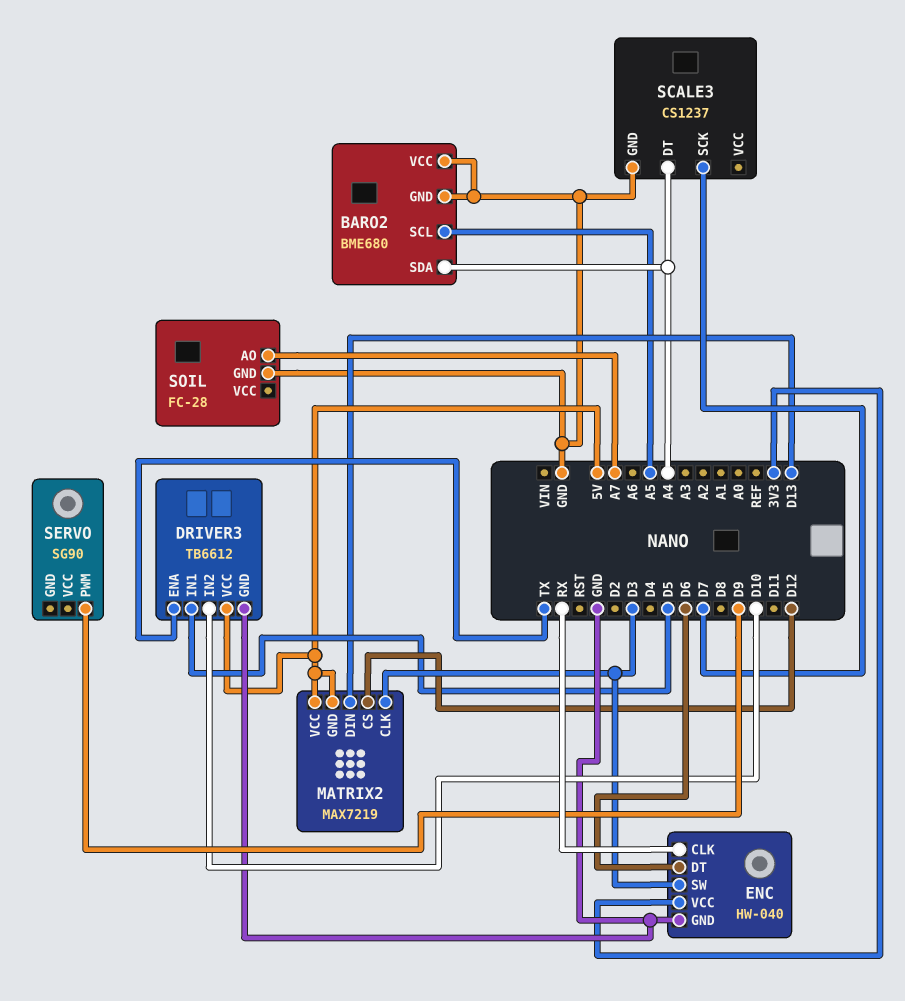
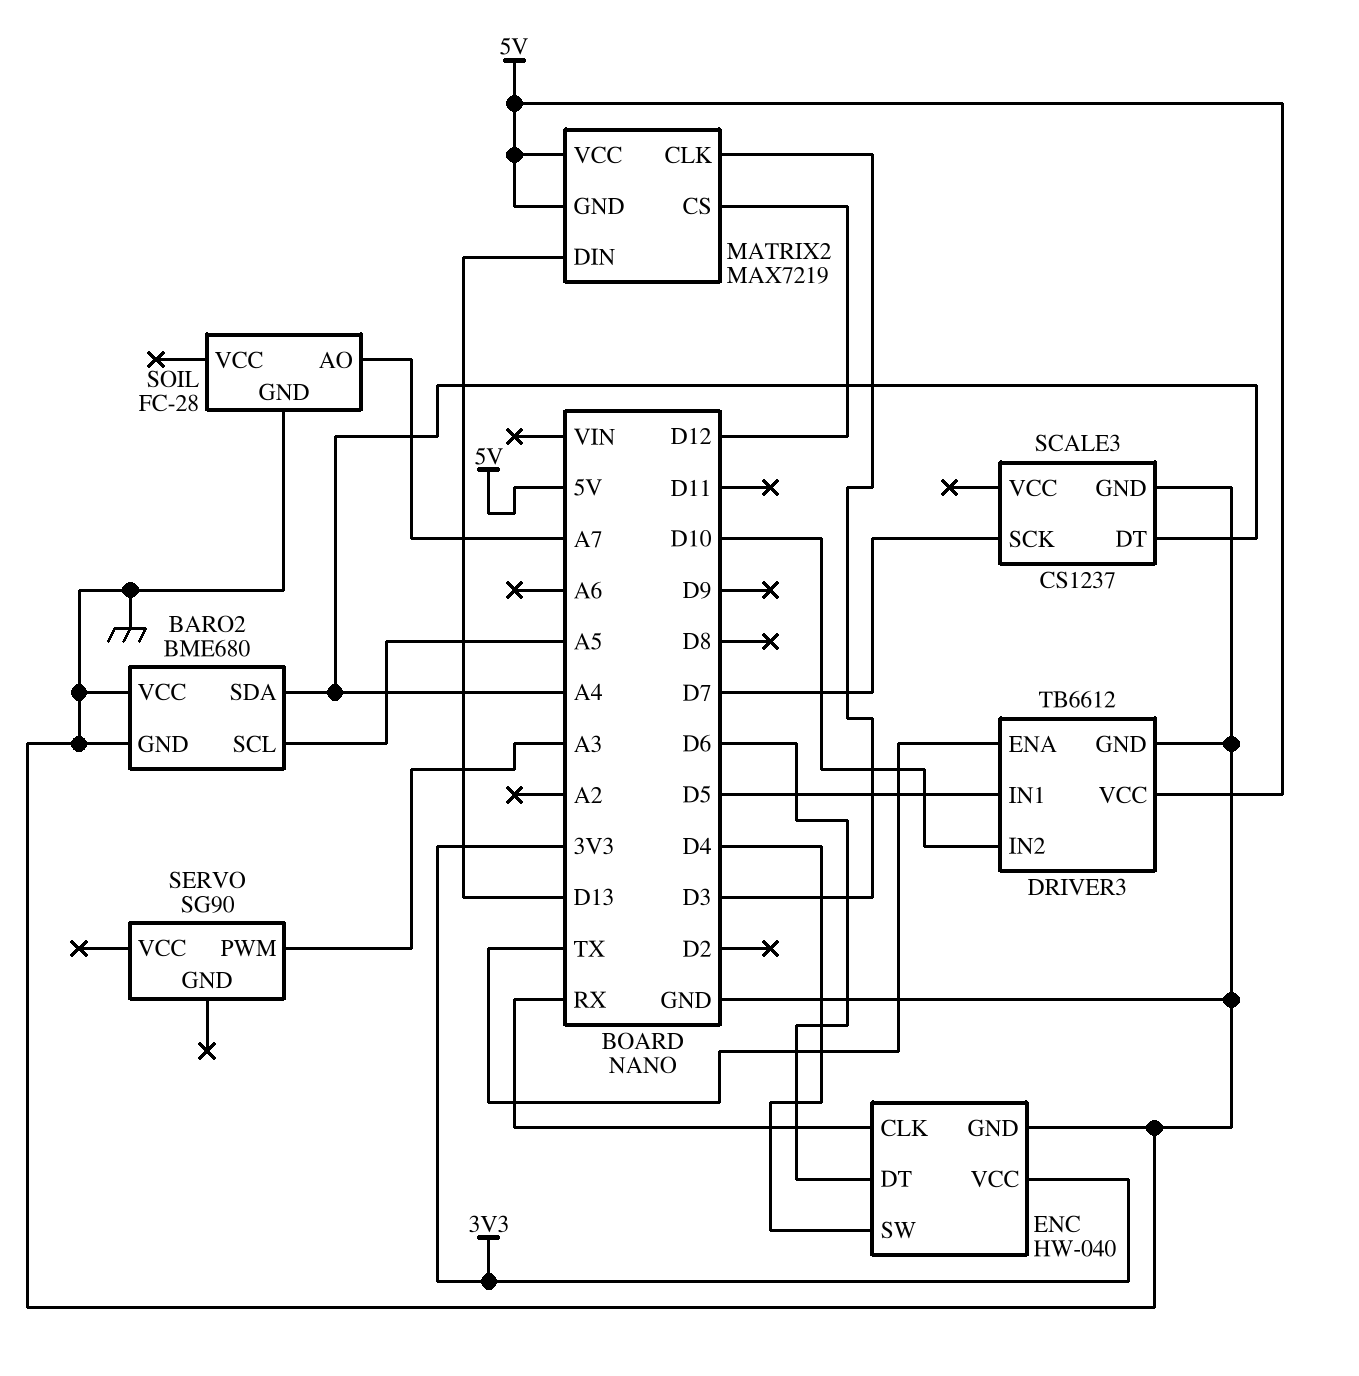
ENC pin SW: D3 -> D4
SERVO pin PWM: D9 -> A3

